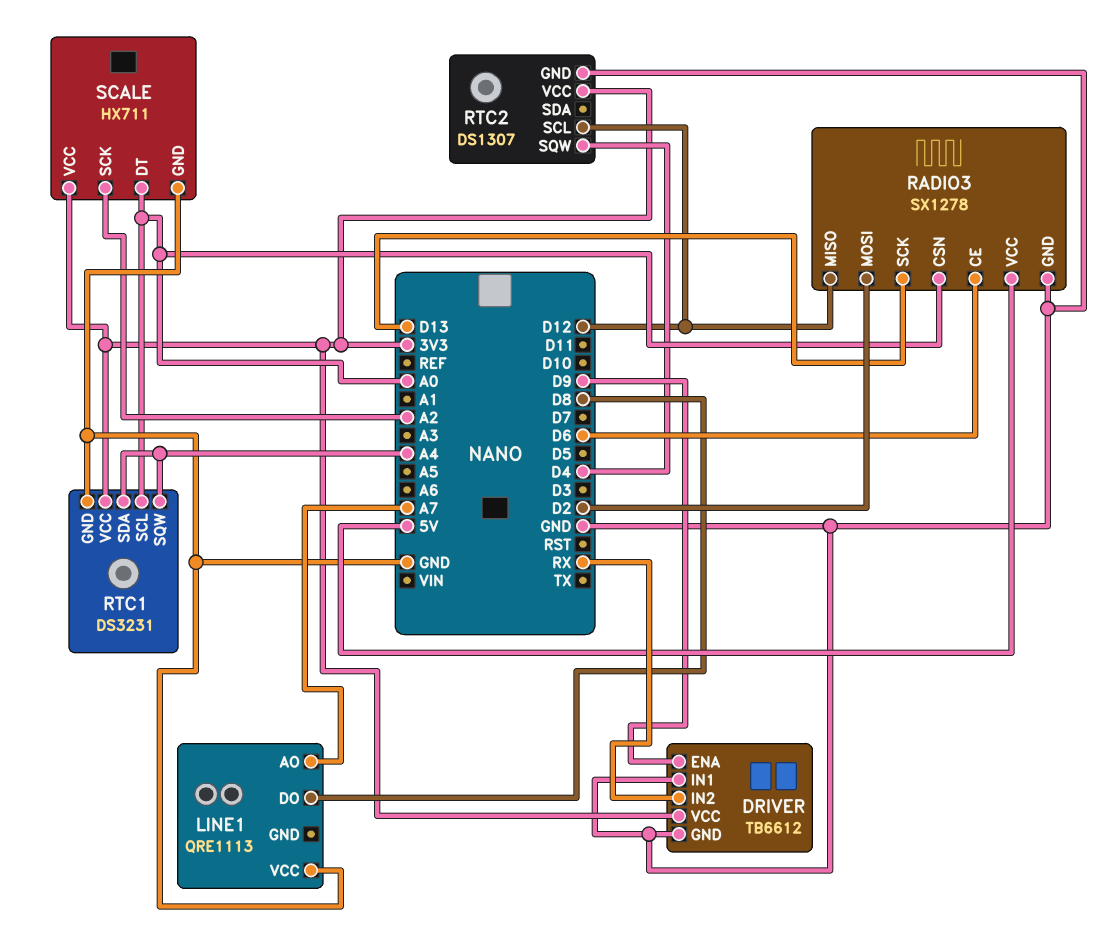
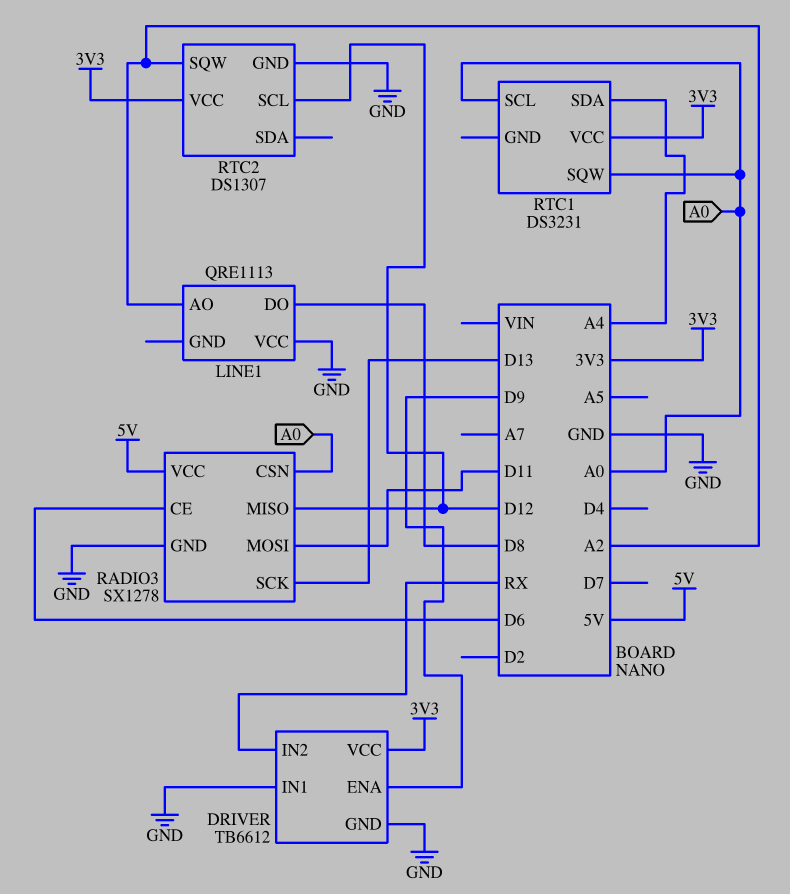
LINE1 pin AO: A7 -> A2
RADIO3 pin MOSI: D2 -> D11
RTC1 pin GND: GND -> none
RTC1 pin SQW: A4 -> A0
RTC2 pin SQW: D4 -> A2
SCALE: HX711 -> none
SCALE pin DT: A0 -> none
SCALE pin GND: GND -> none
SCALE pin SCK: A2 -> none
SCALE pin VCC: 3V3 -> none

